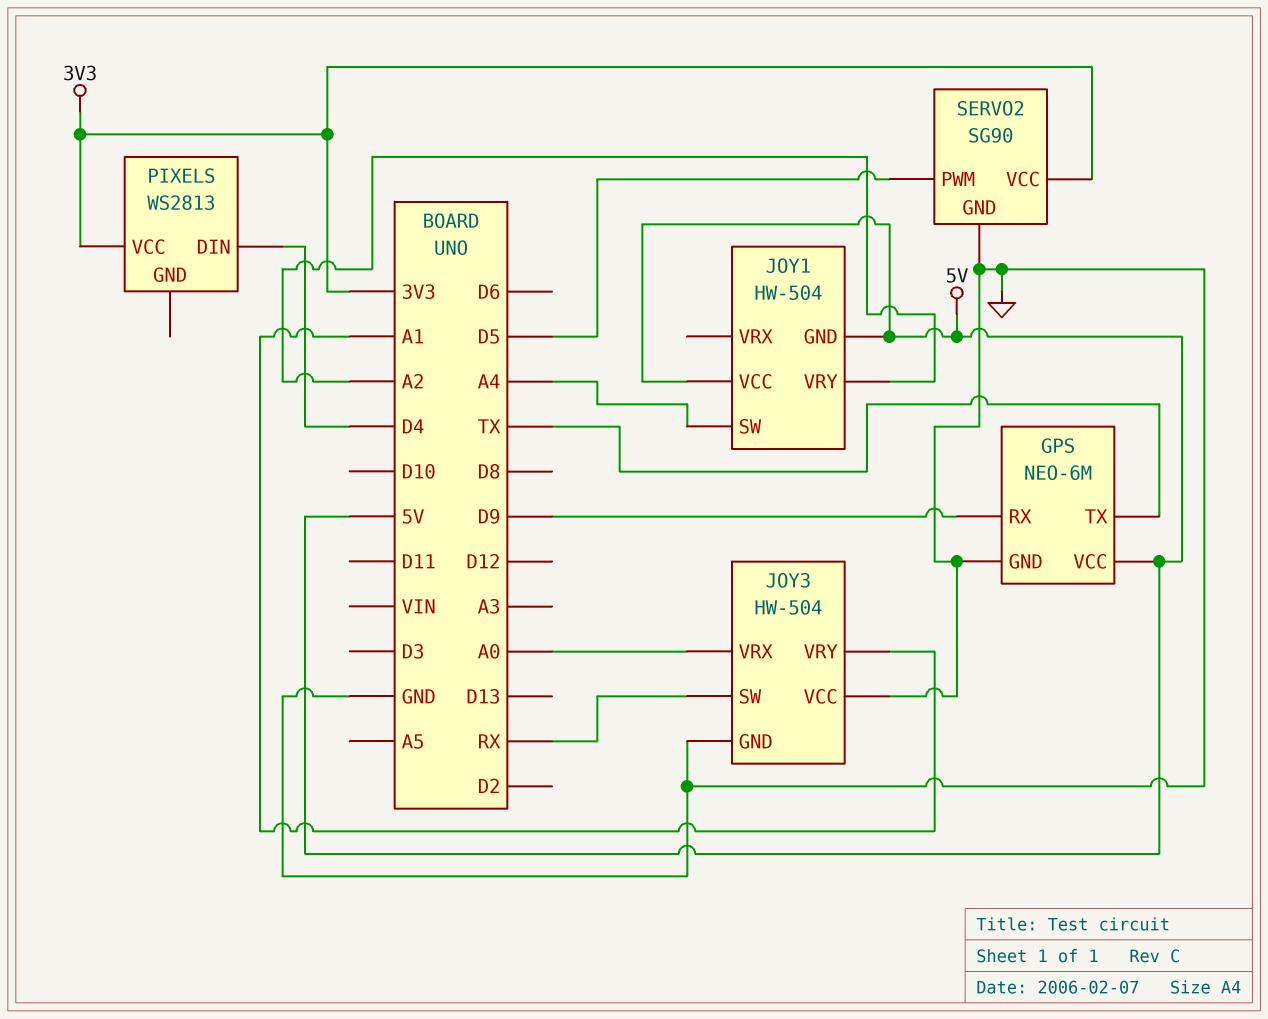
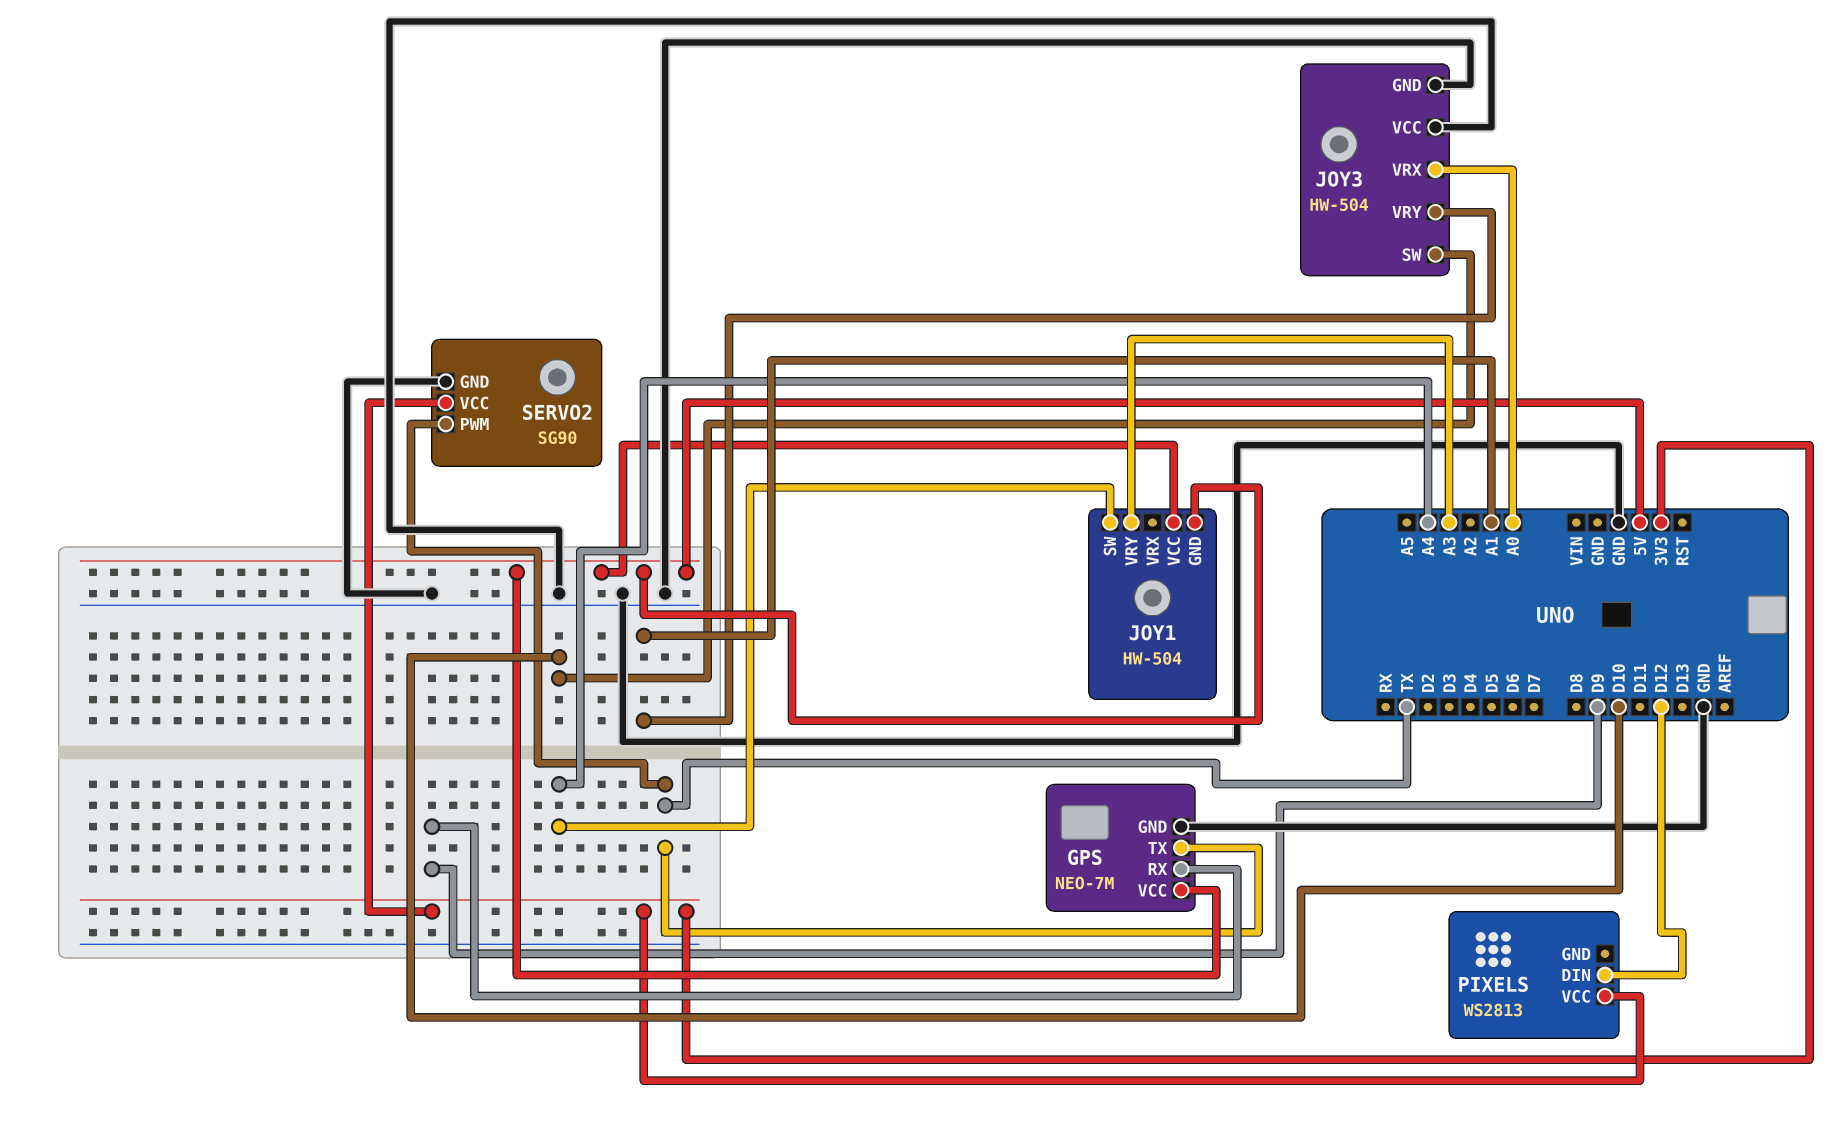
GPS: NEO-6M -> NEO-7M
JOY1 pin VRY: A2 -> A3
JOY3 pin SW: RX -> D10
PIXELS pin DIN: D4 -> D12
SERVO2 pin PWM: D5 -> TX

